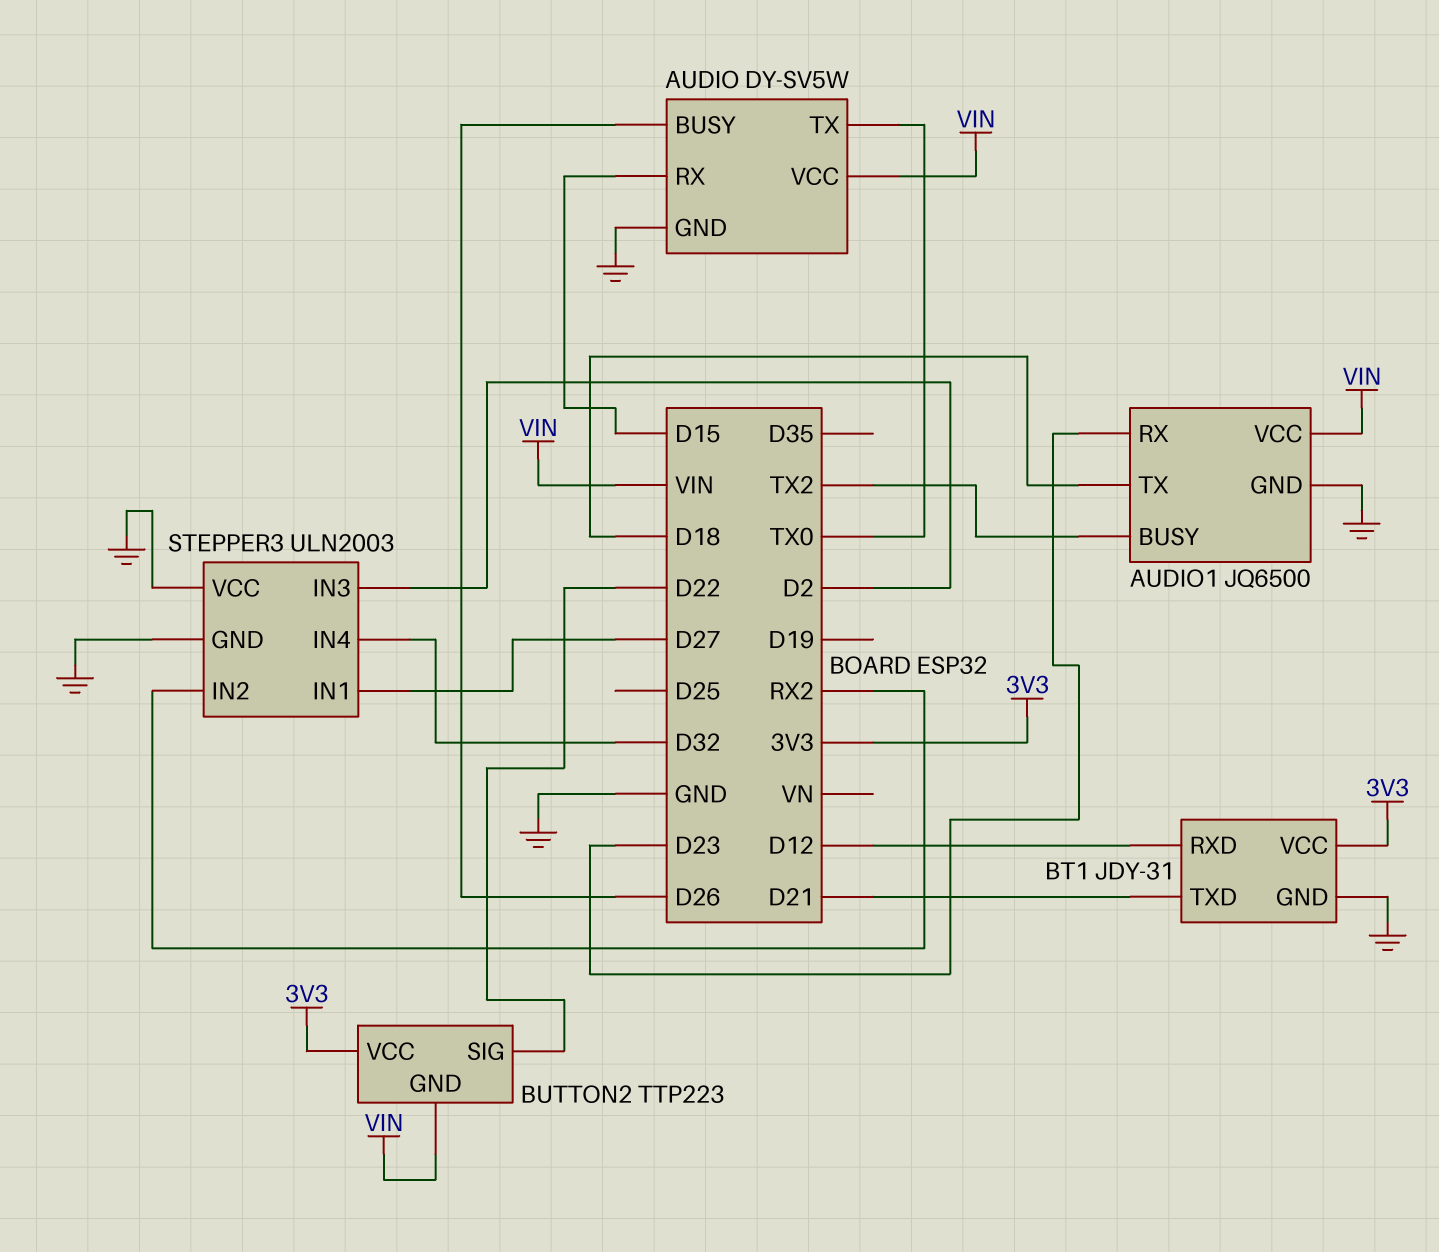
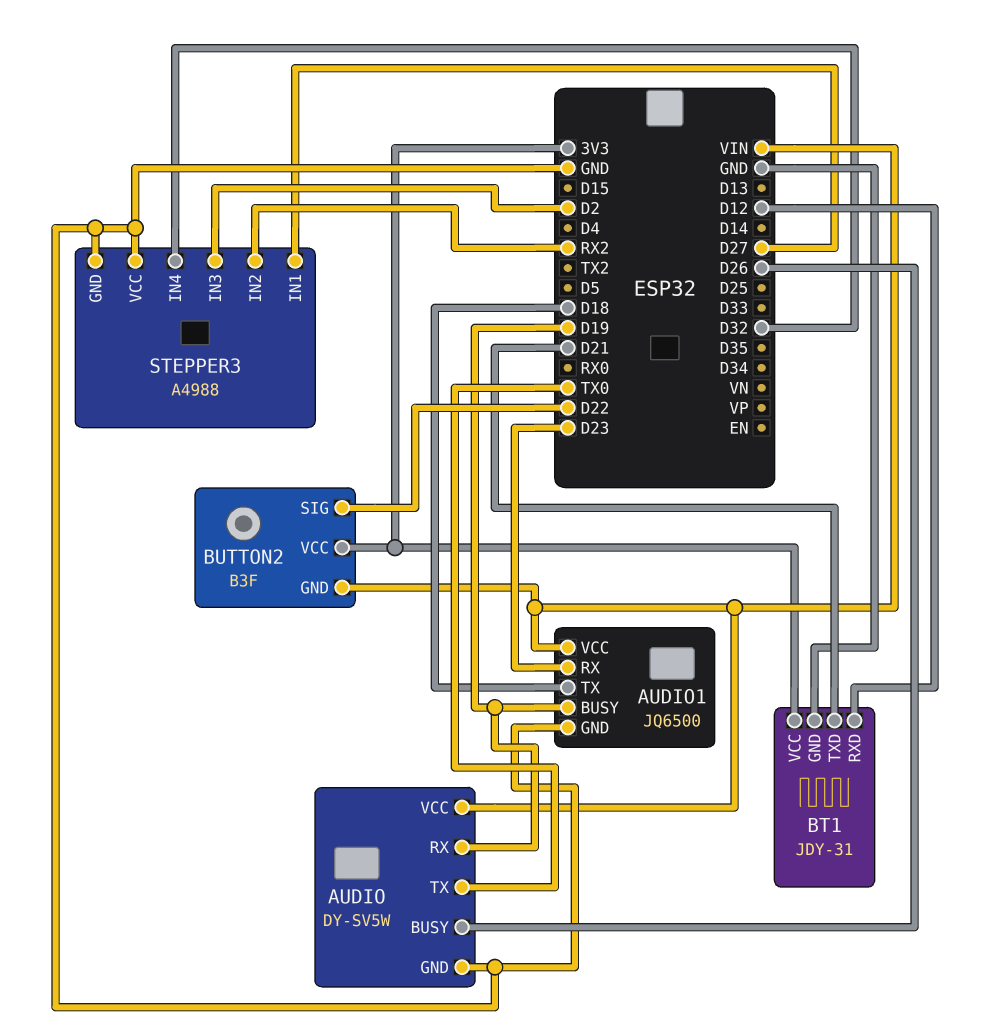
AUDIO pin RX: D15 -> D19
AUDIO1 pin BUSY: TX2 -> D19
BUTTON2: TTP223 -> B3F
STEPPER3: ULN2003 -> A4988

